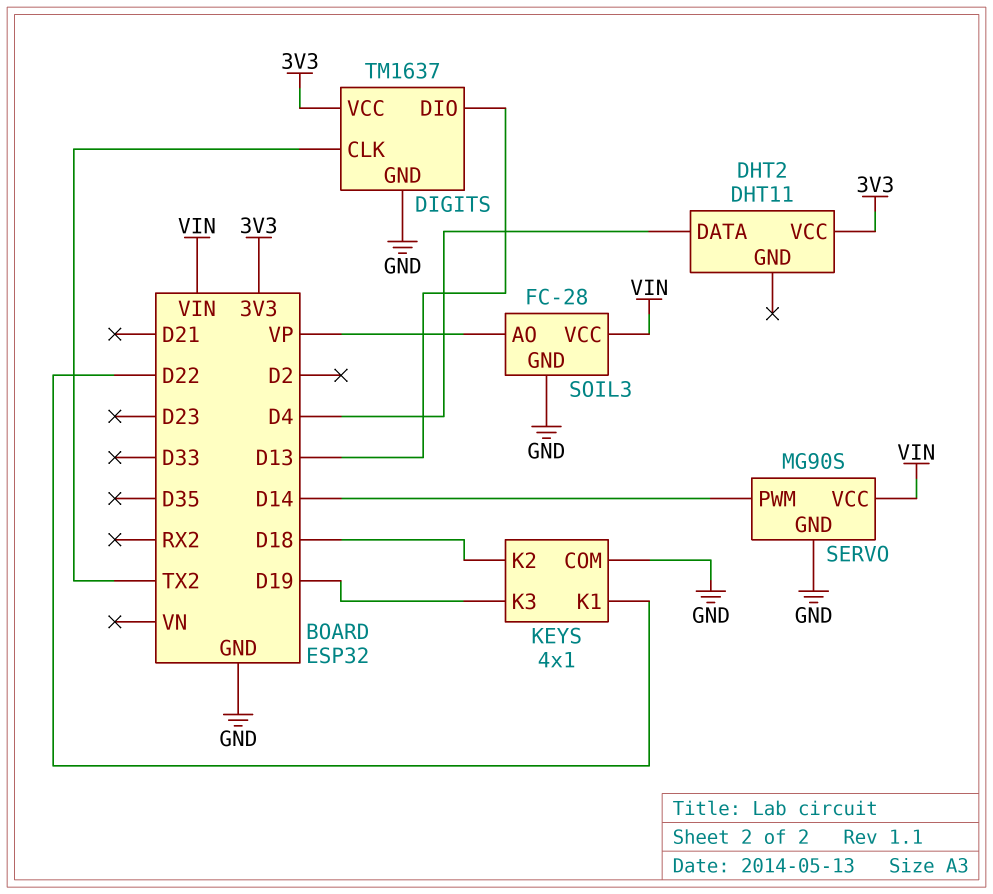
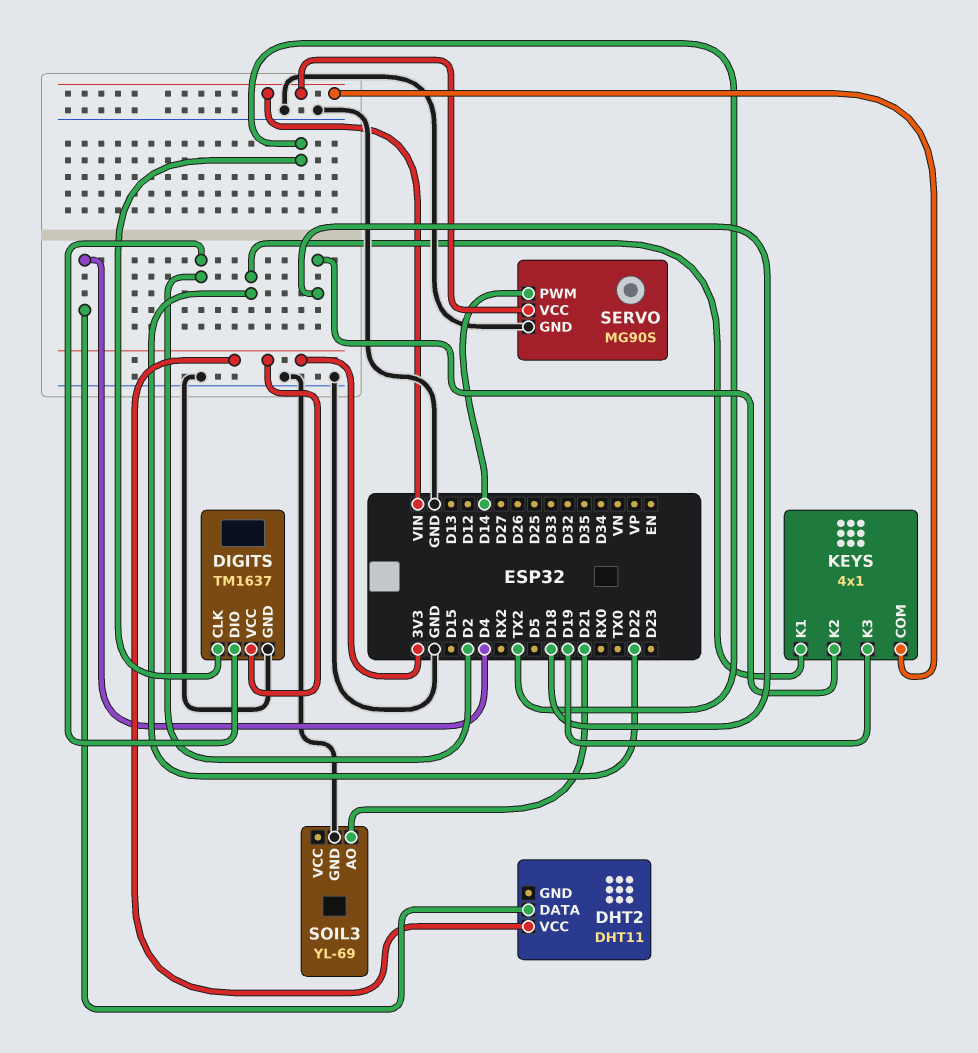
DIGITS pin DIO: D13 -> D2
KEYS pin COM: GND -> VIN
SOIL3: FC-28 -> YL-69
SOIL3 pin AO: VP -> D21
SOIL3 pin VCC: VIN -> none

